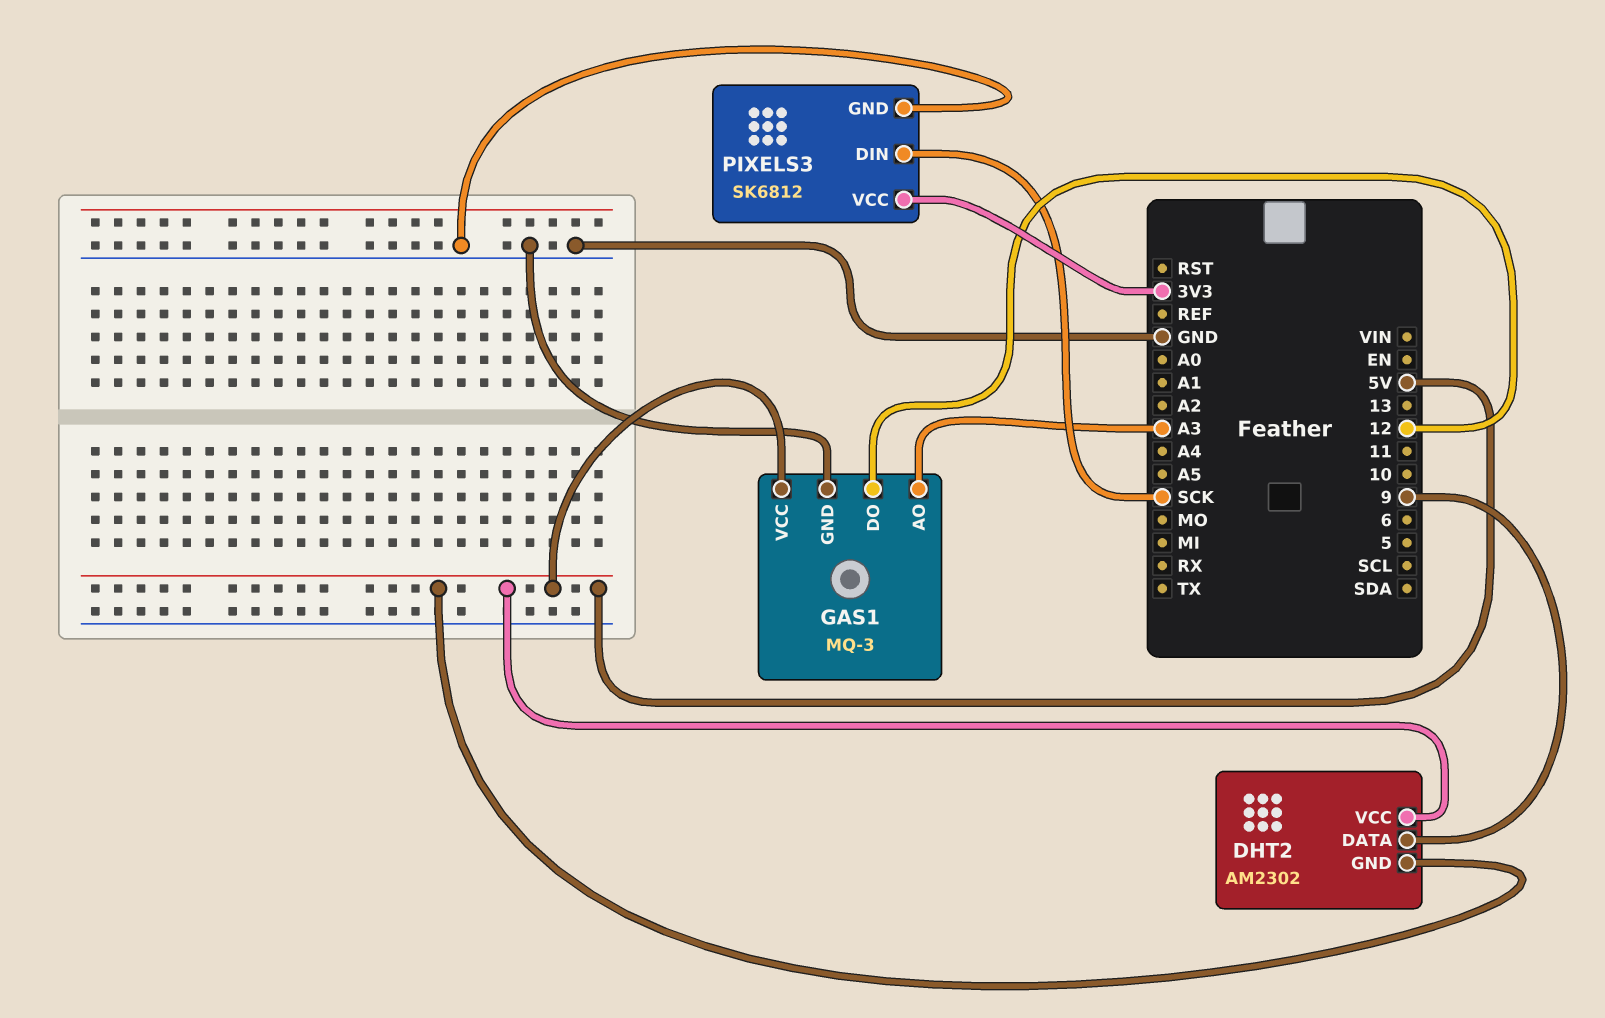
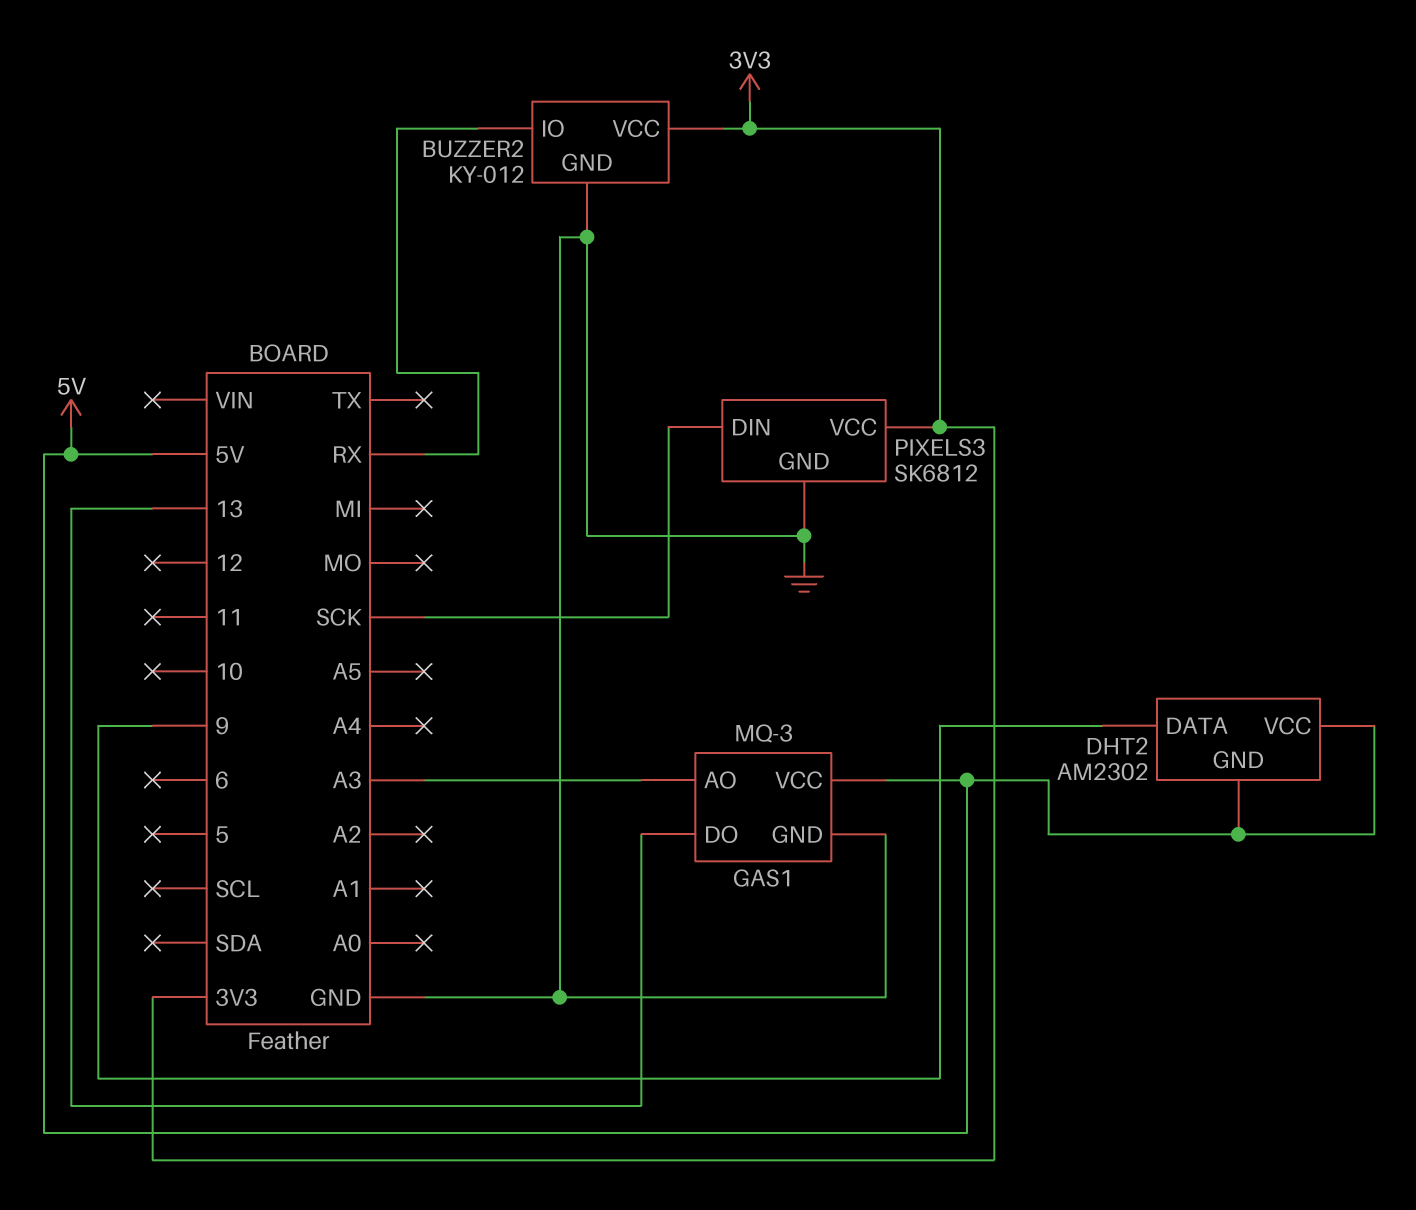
BUZZER2: none -> KY-012
BUZZER2 pin GND: none -> GND
BUZZER2 pin IO: none -> RX
BUZZER2 pin VCC: none -> 3V3
GAS1 pin DO: 12 -> 13

